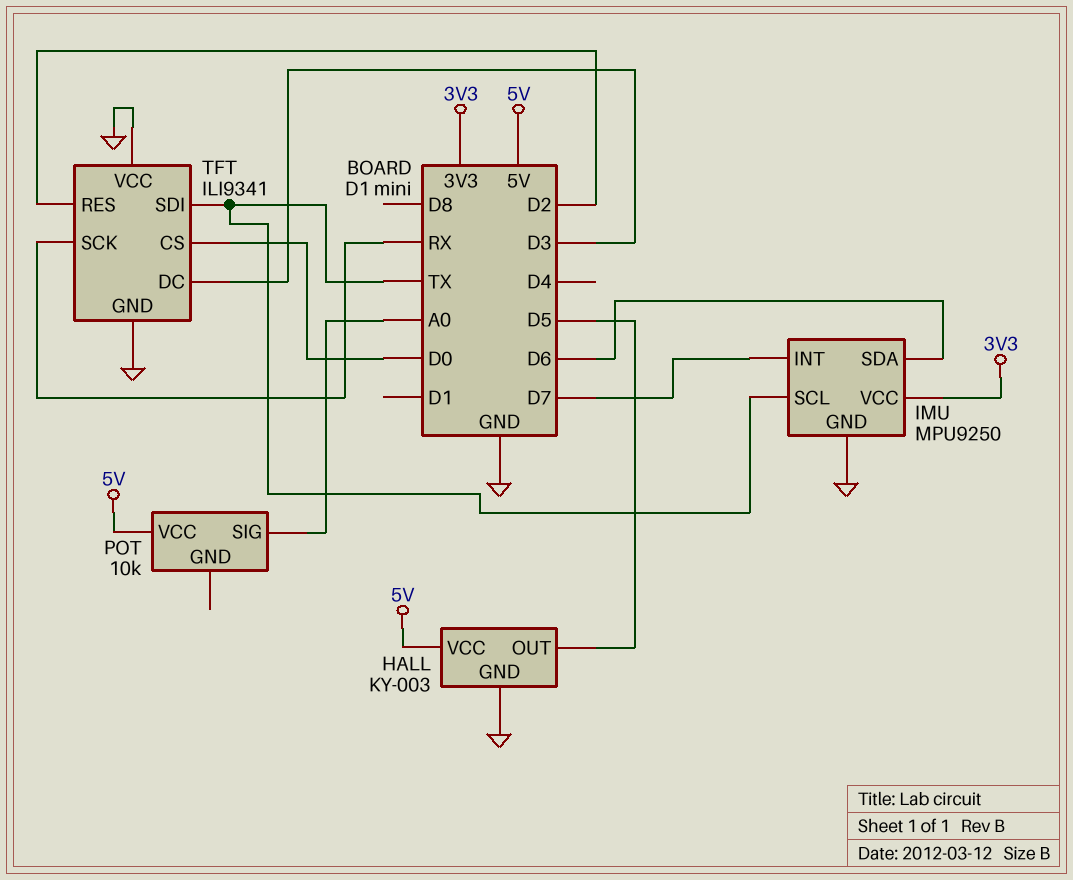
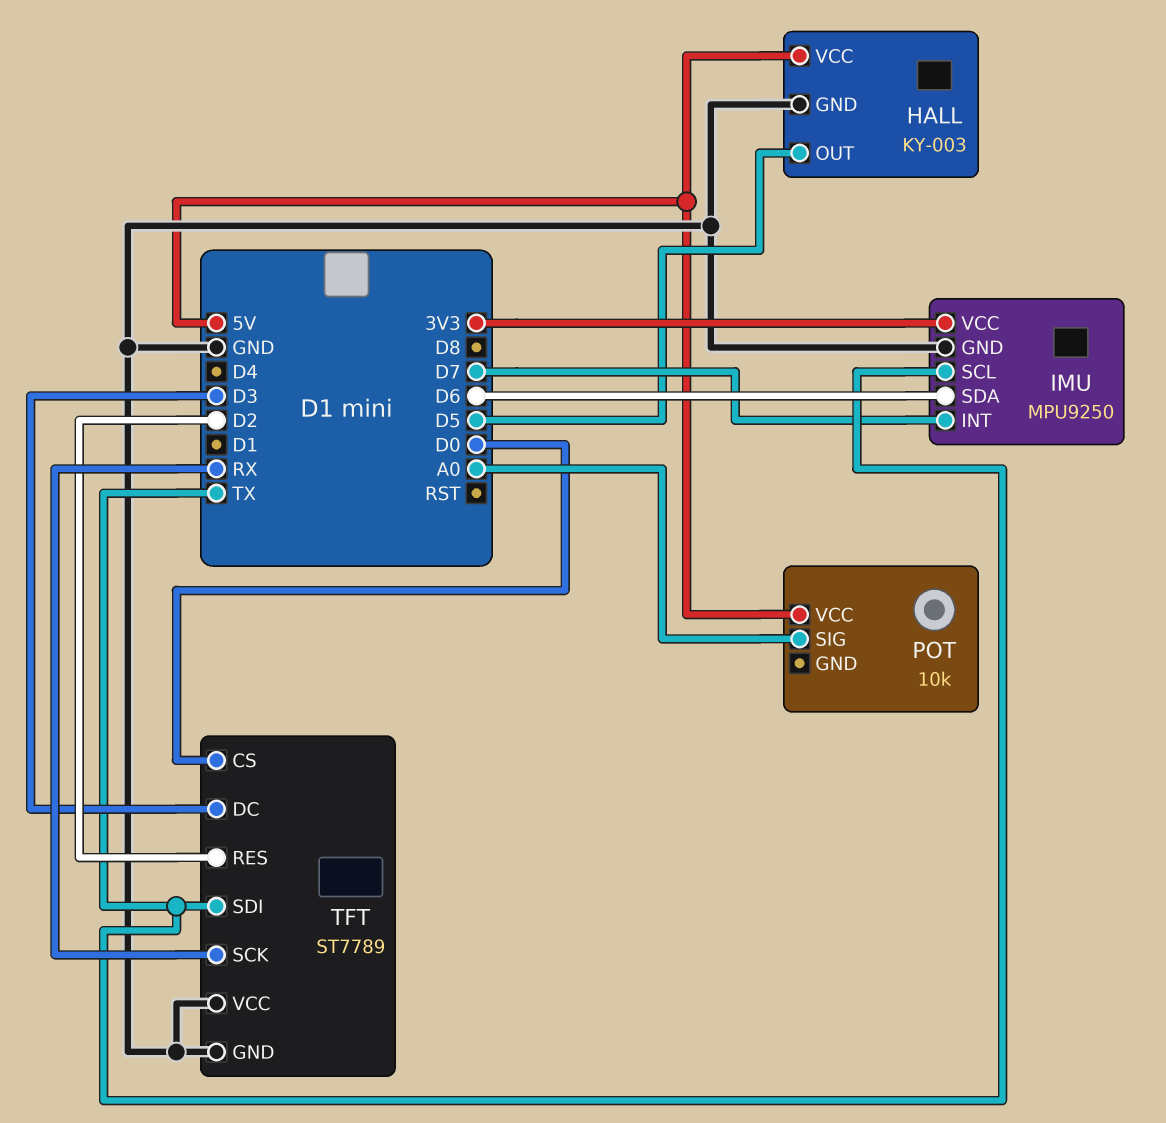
TFT: ILI9341 -> ST7789

